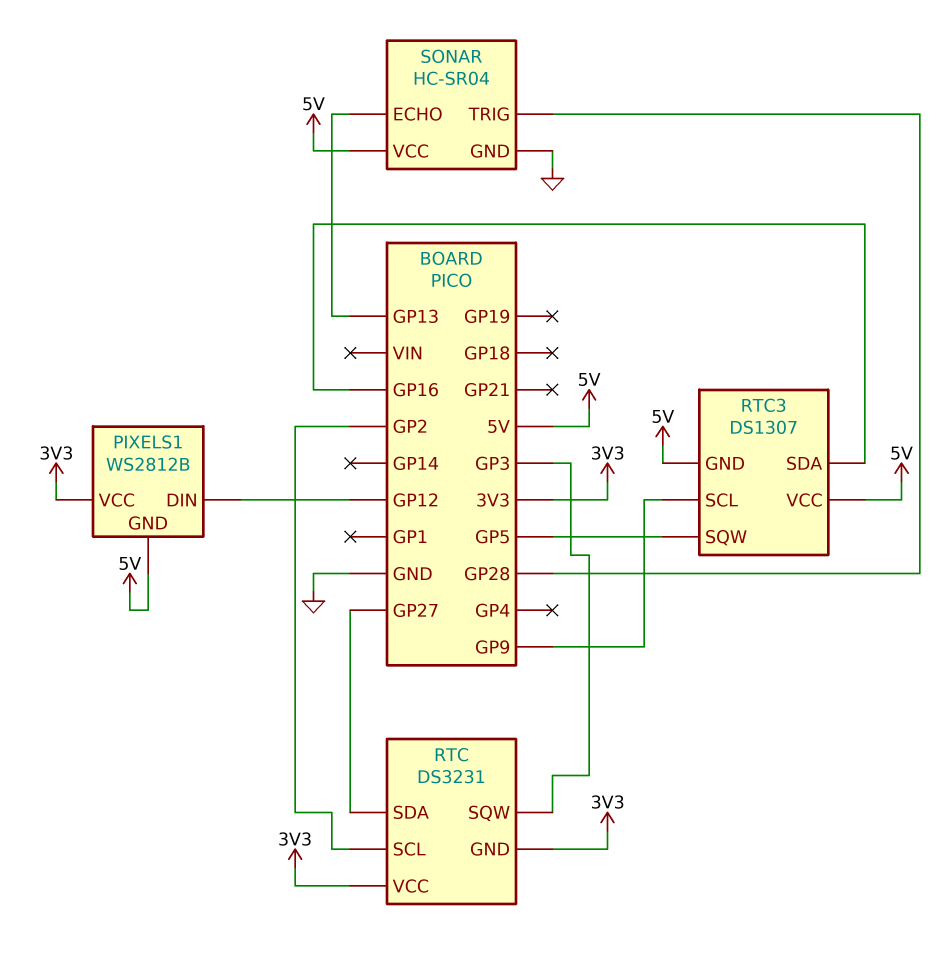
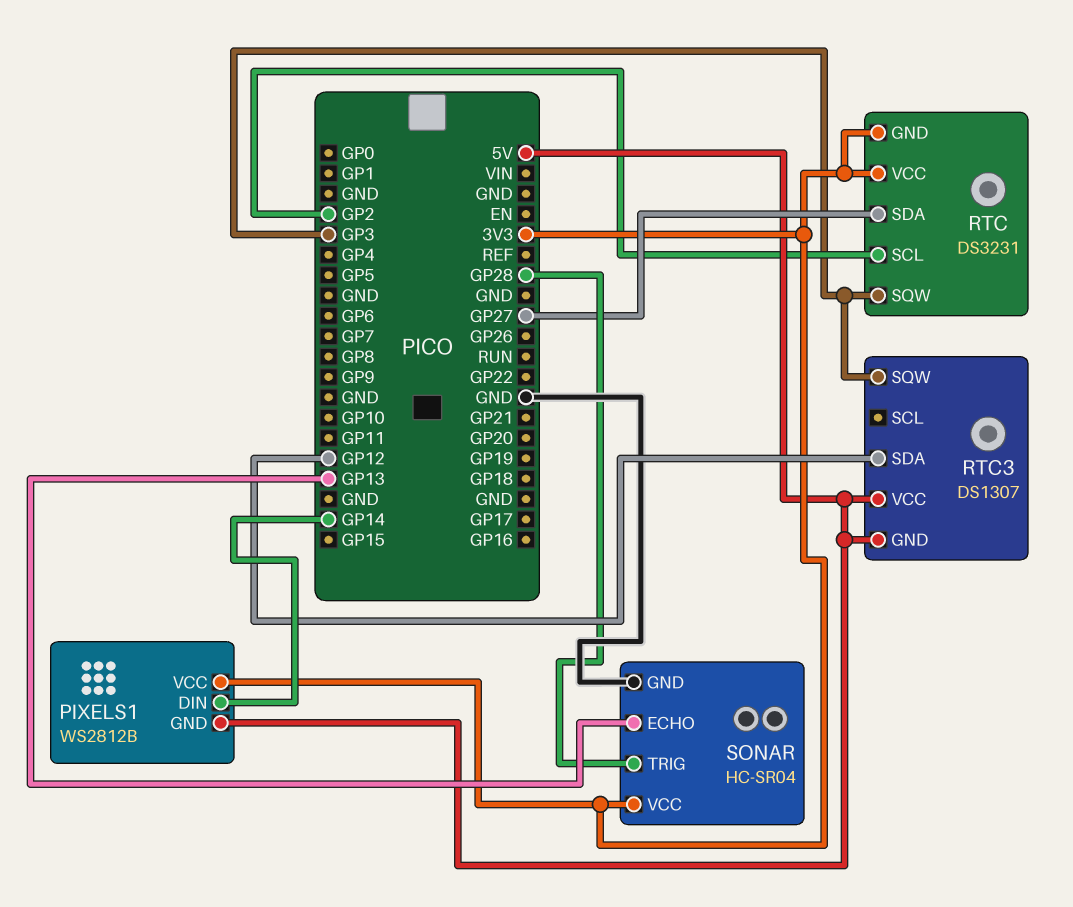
PIXELS1 pin DIN: GP12 -> GP14
RTC3 pin SCL: GP9 -> none
RTC3 pin SDA: GP16 -> GP12
RTC3 pin SQW: GP5 -> GP3
SONAR pin VCC: 5V -> 3V3

